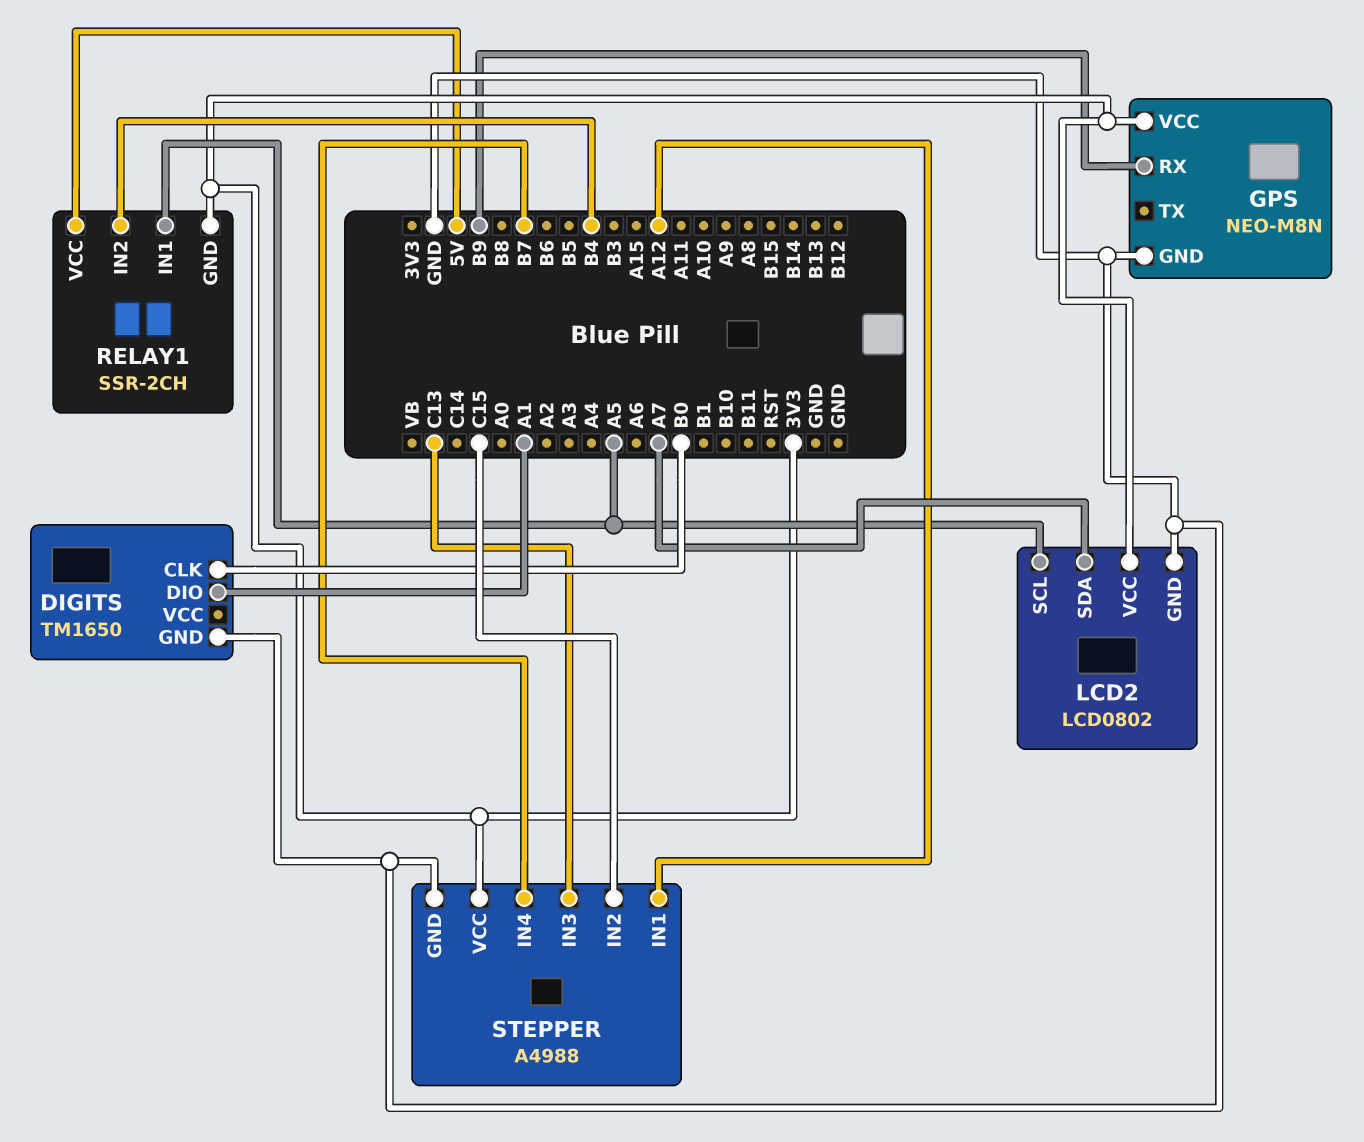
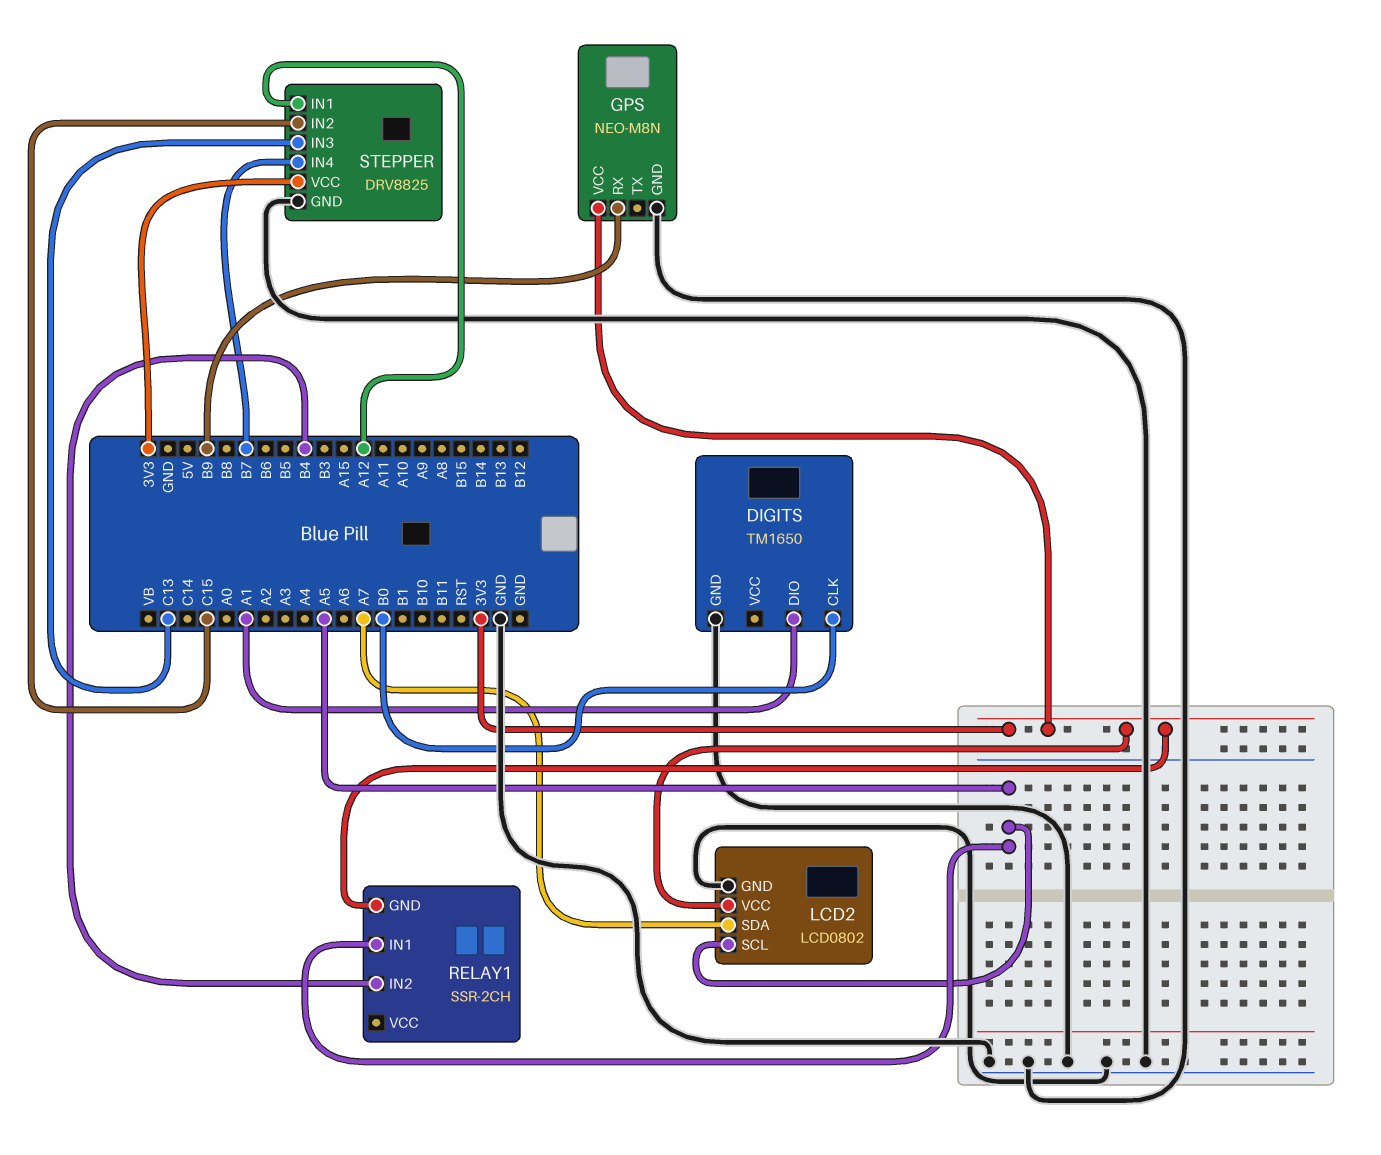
RELAY1 pin VCC: 5V -> none
STEPPER: A4988 -> DRV8825

